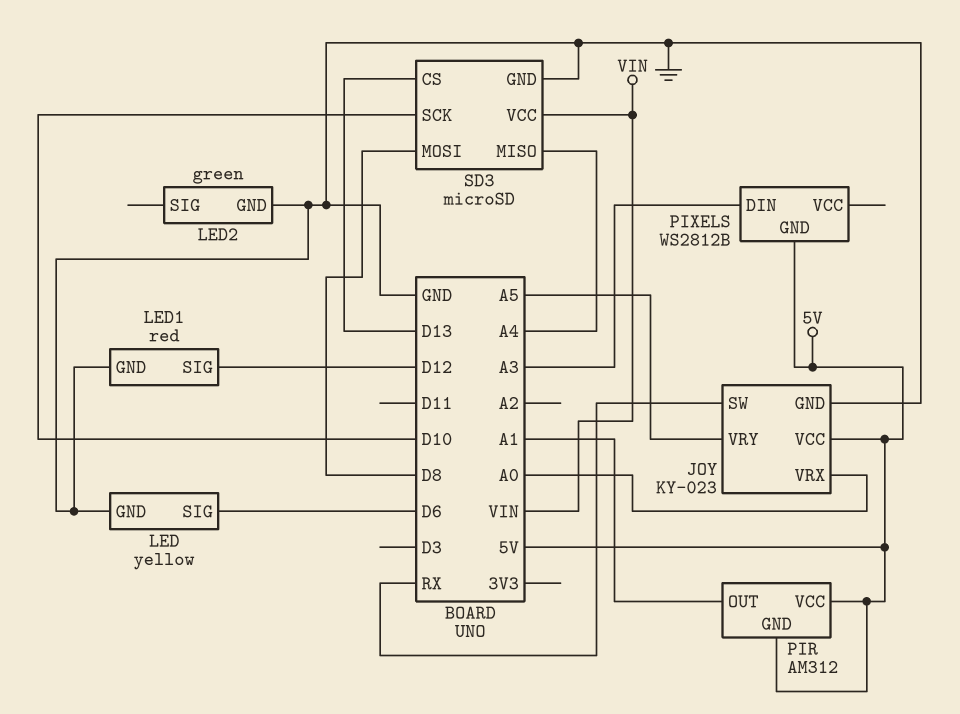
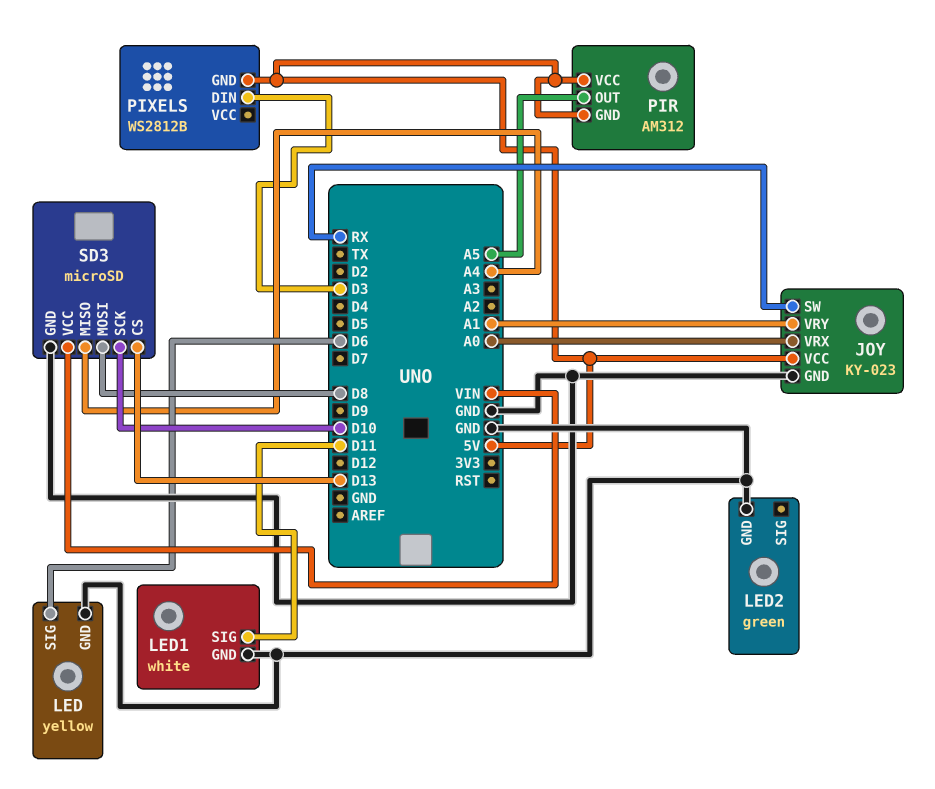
JOY pin VRY: A5 -> A1
LED1: red -> white
LED1 pin SIG: D12 -> D11
PIR pin OUT: A1 -> A5
PIXELS pin DIN: A3 -> D3

